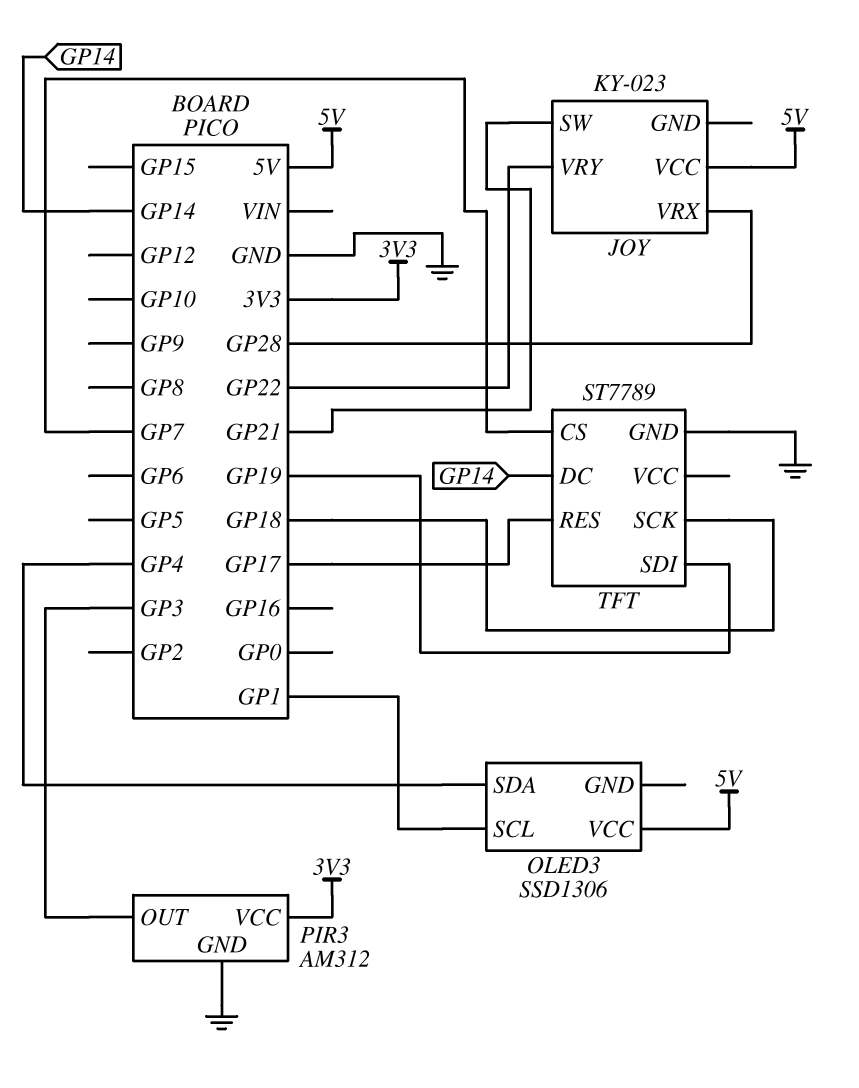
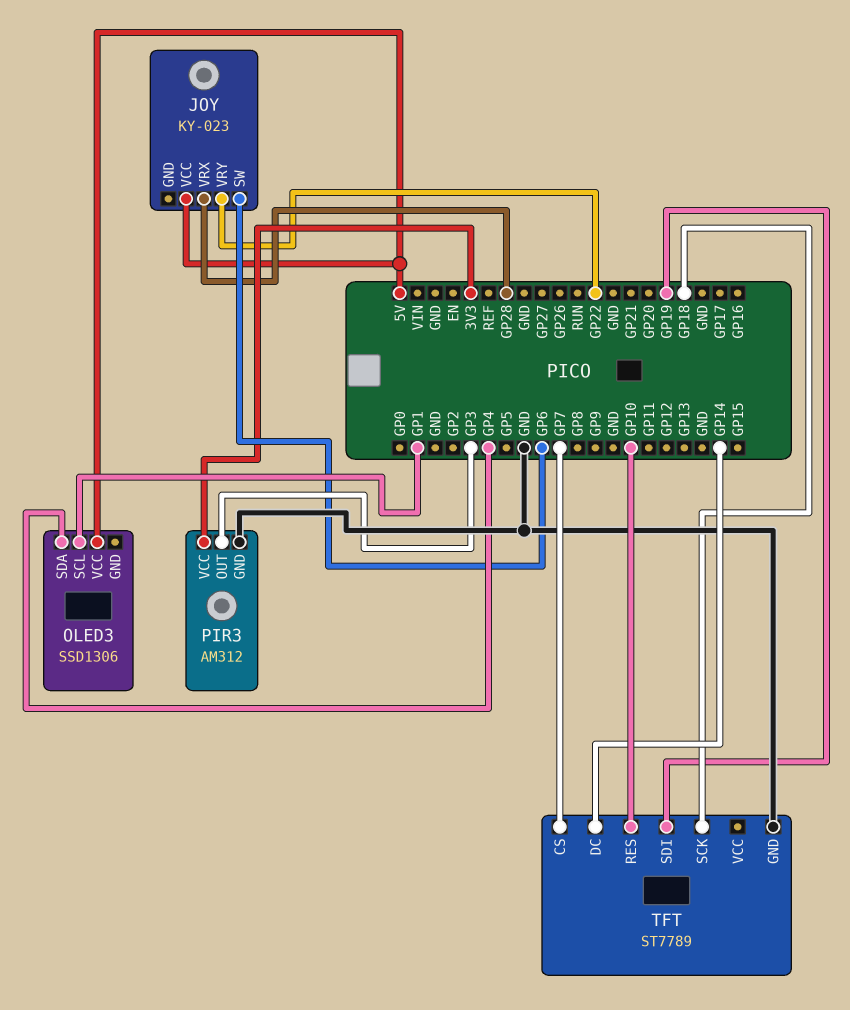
JOY pin SW: GP21 -> GP6
TFT pin RES: GP17 -> GP10

